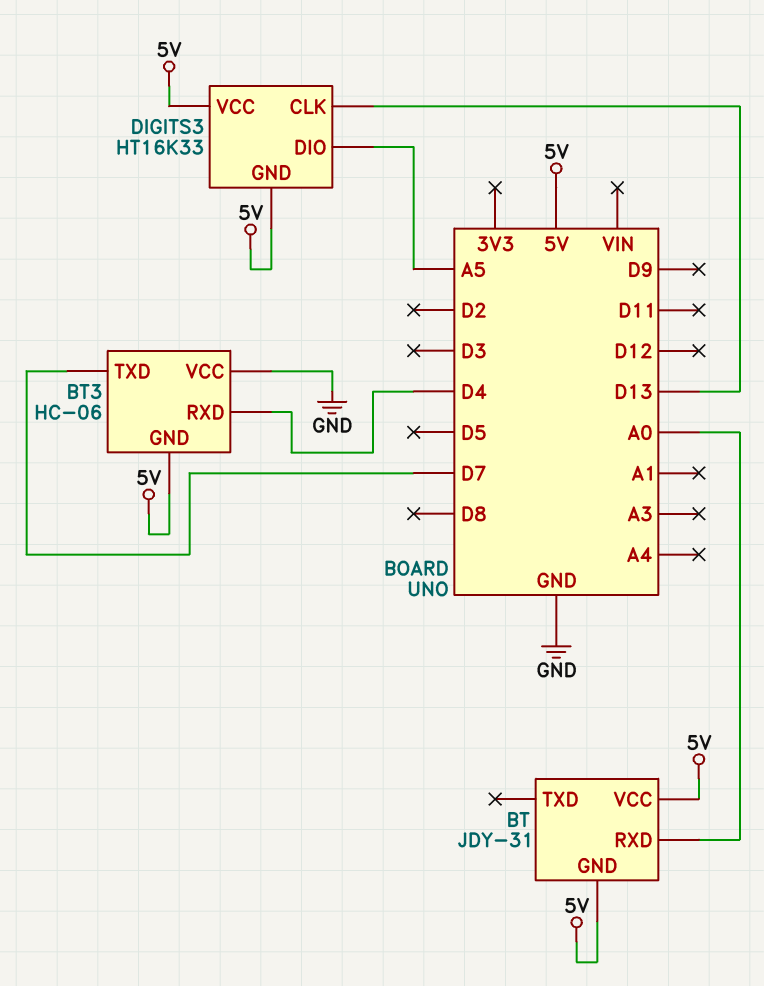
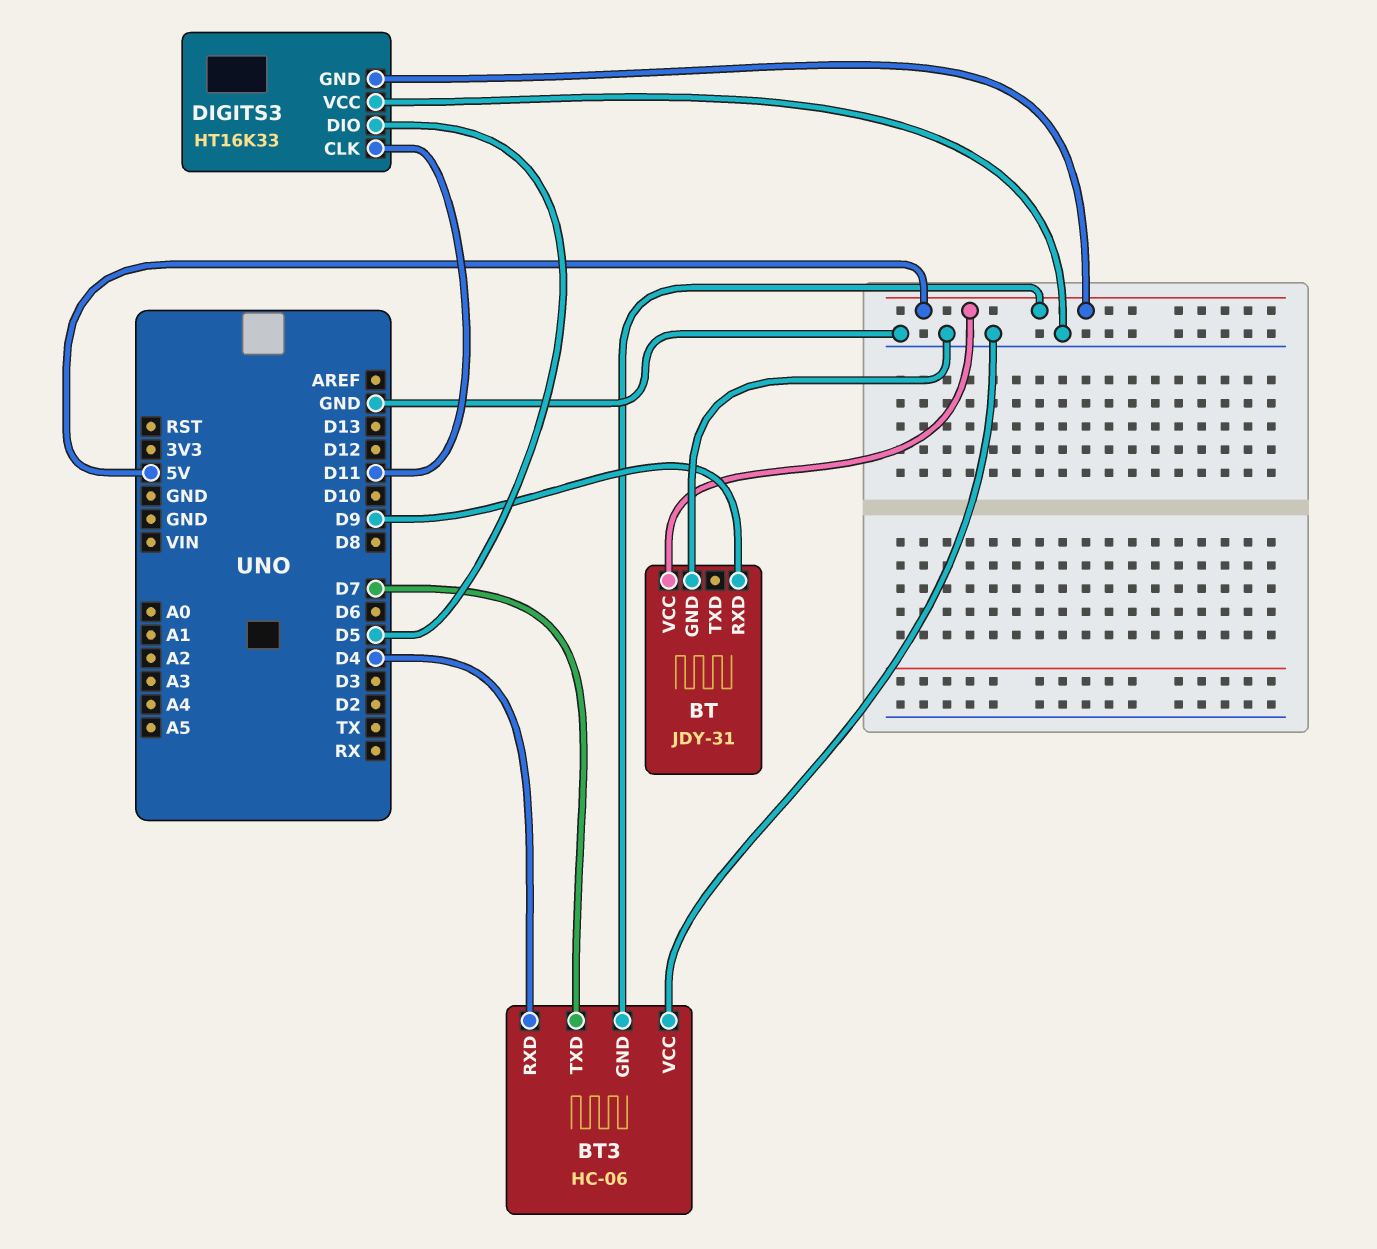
BT pin GND: 5V -> GND
BT pin RXD: A0 -> D9
DIGITS3 pin CLK: D13 -> D11
DIGITS3 pin DIO: A5 -> D5
DIGITS3 pin VCC: 5V -> GND

